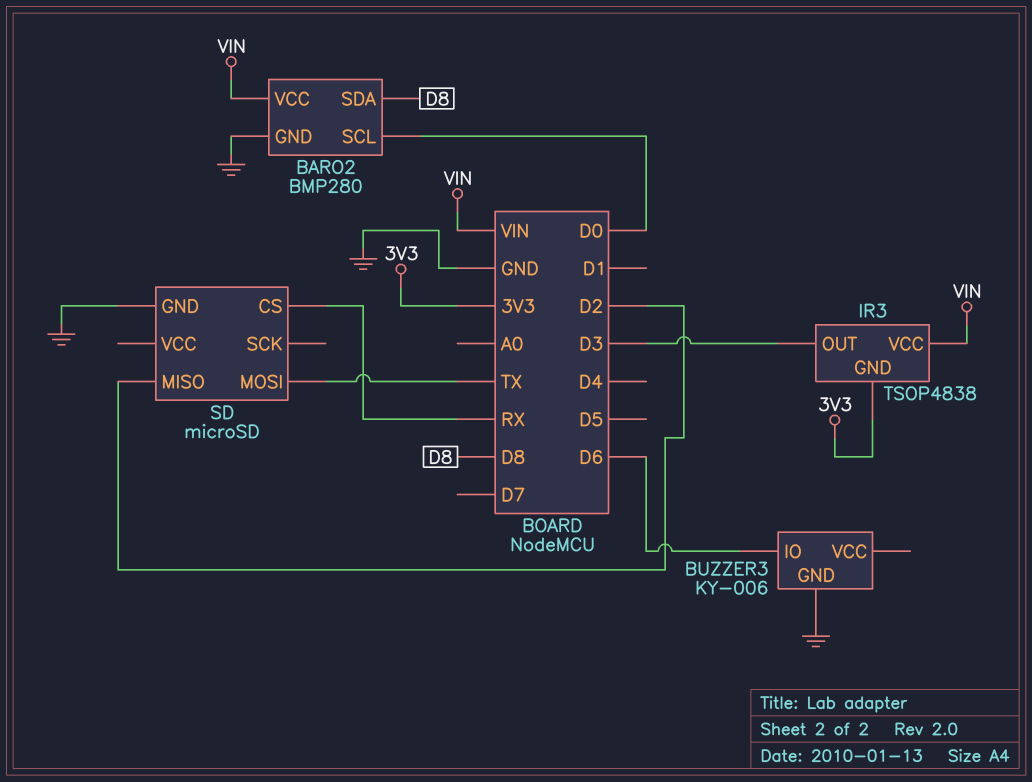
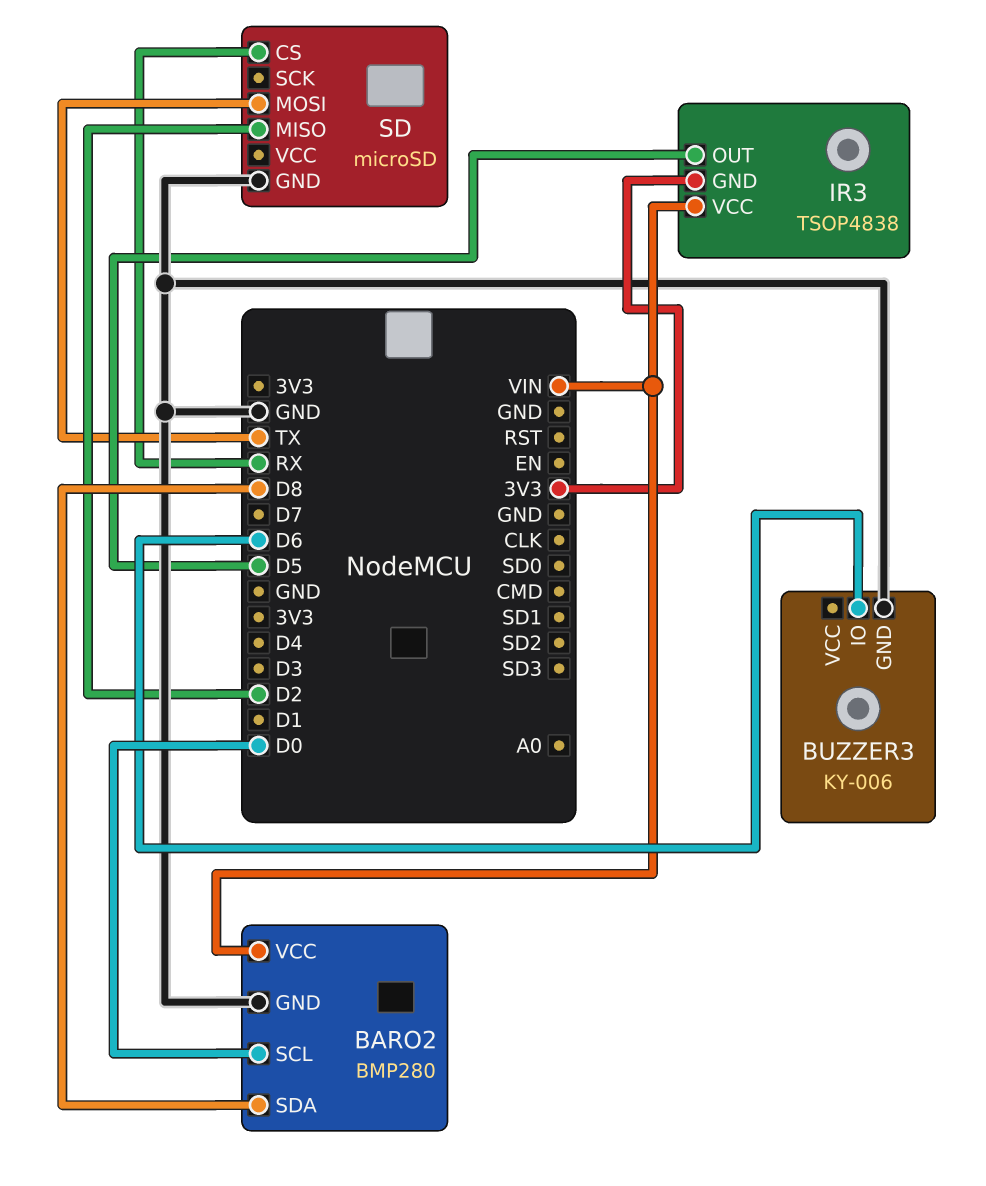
IR3 pin OUT: D3 -> D5

